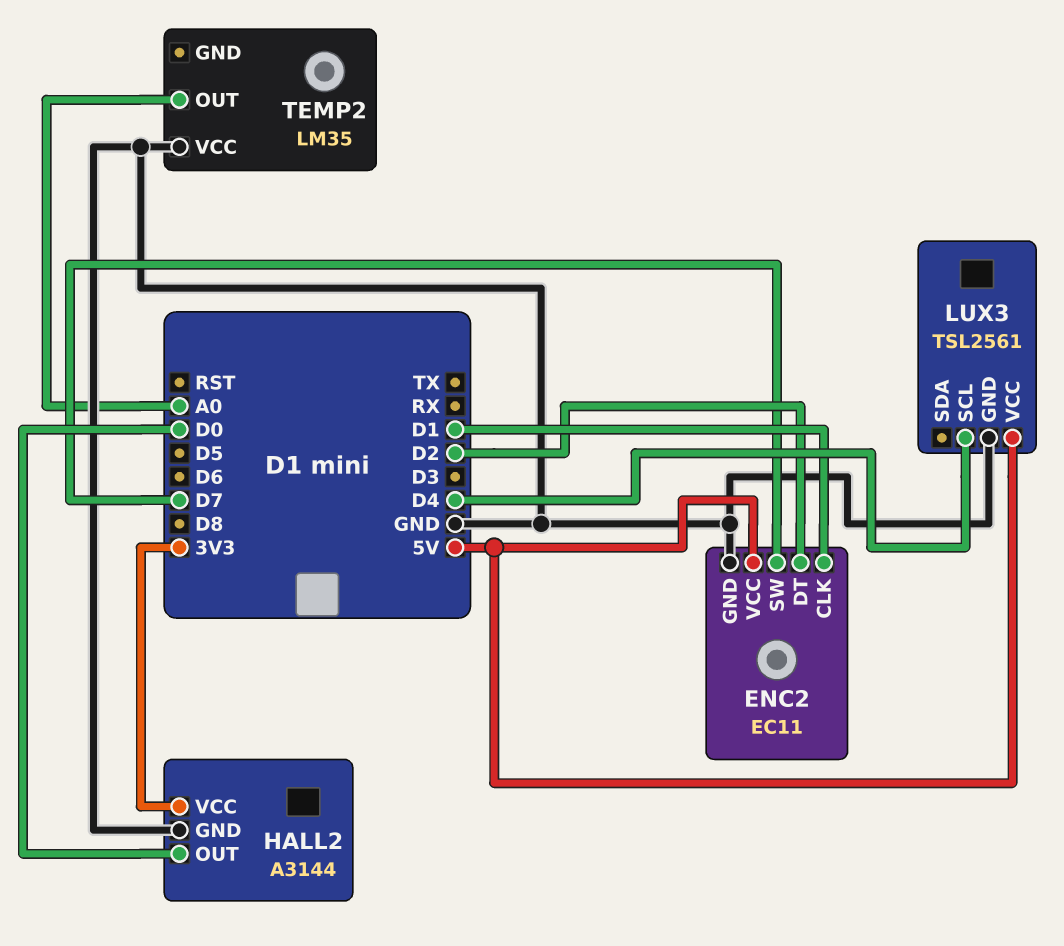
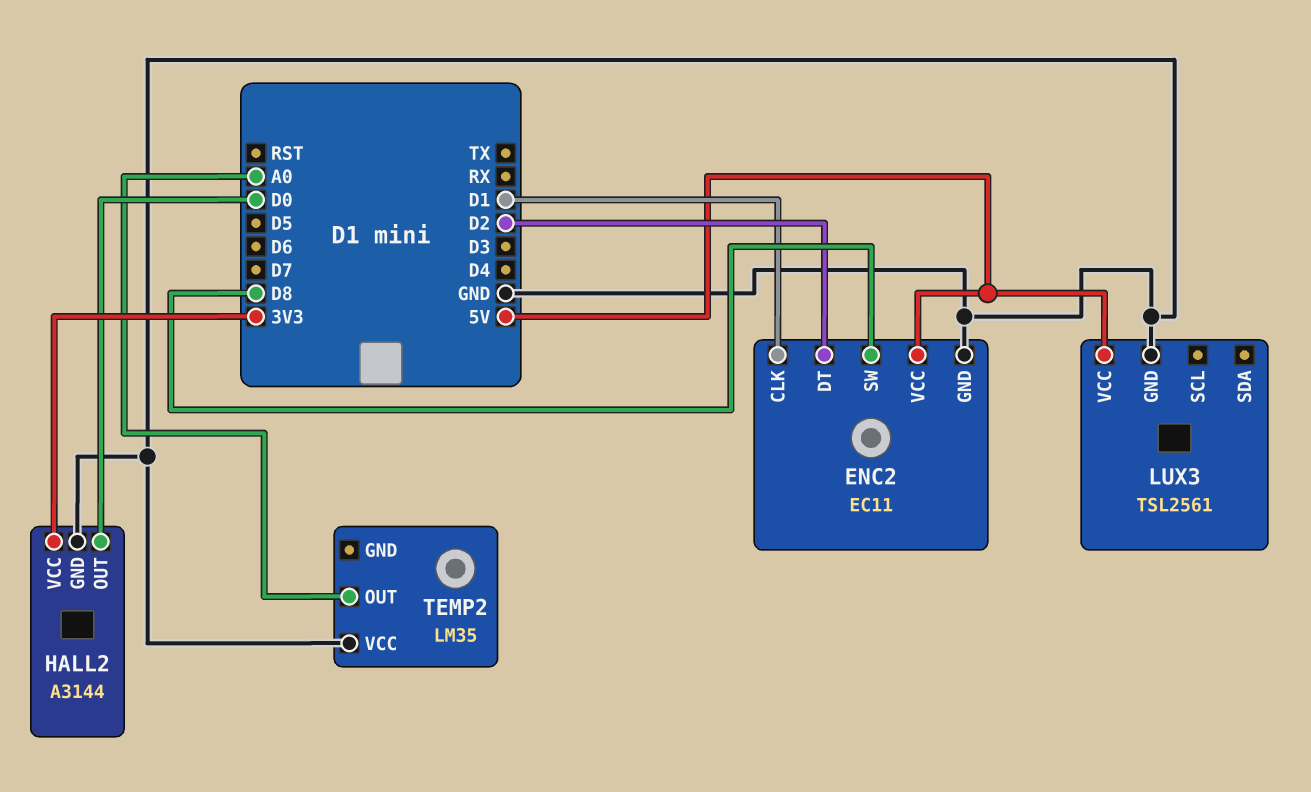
ENC2 pin SW: D7 -> D8
LUX3 pin SCL: D4 -> none

